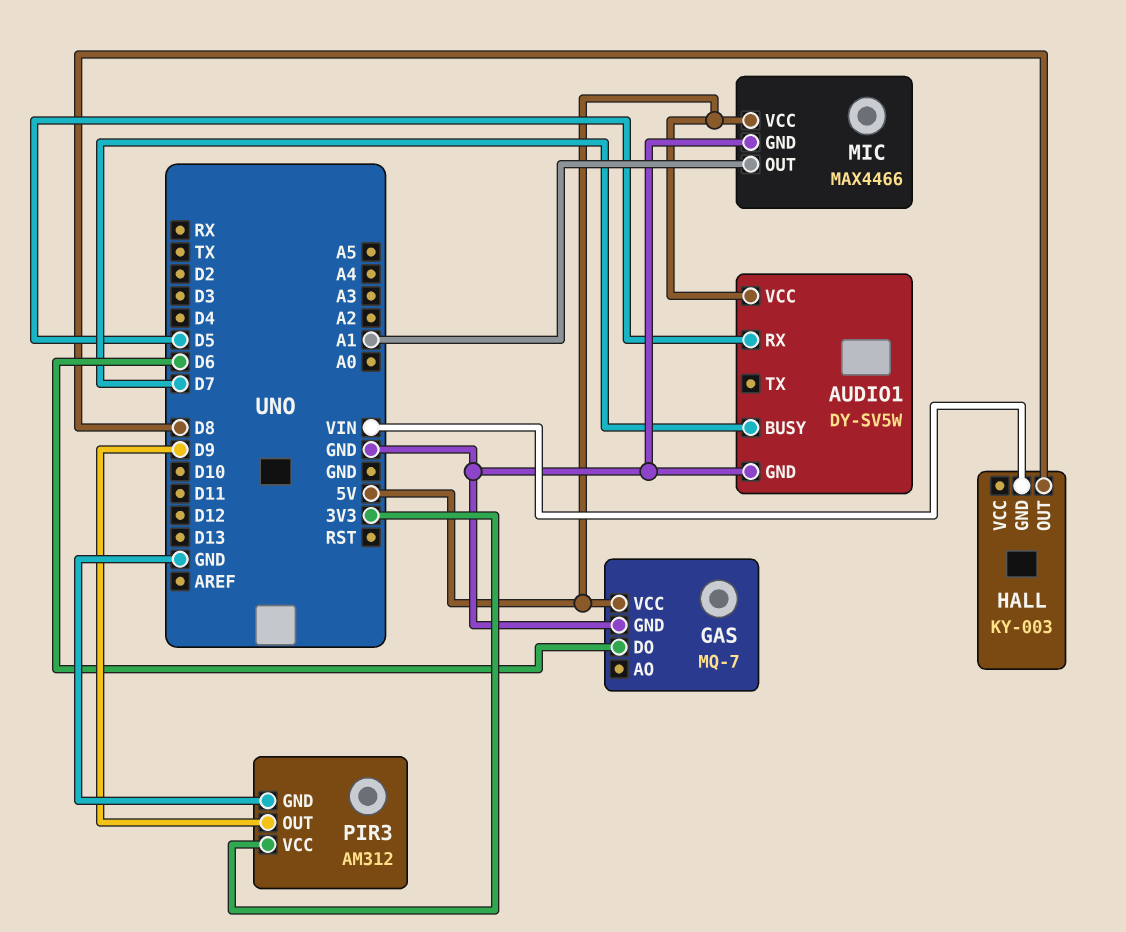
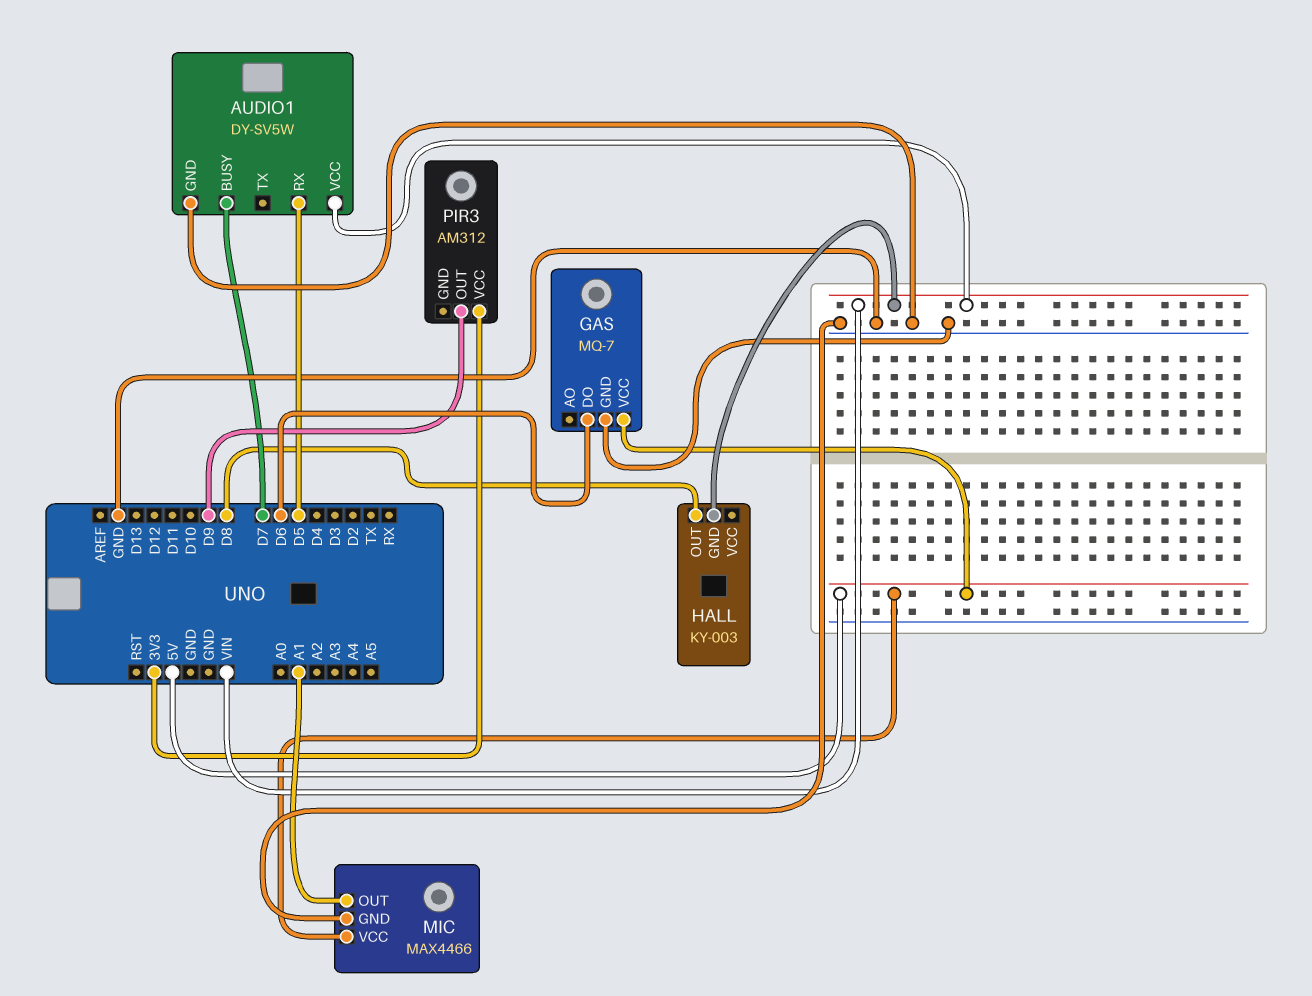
AUDIO1 pin VCC: 5V -> VIN
PIR3 pin GND: GND -> none

